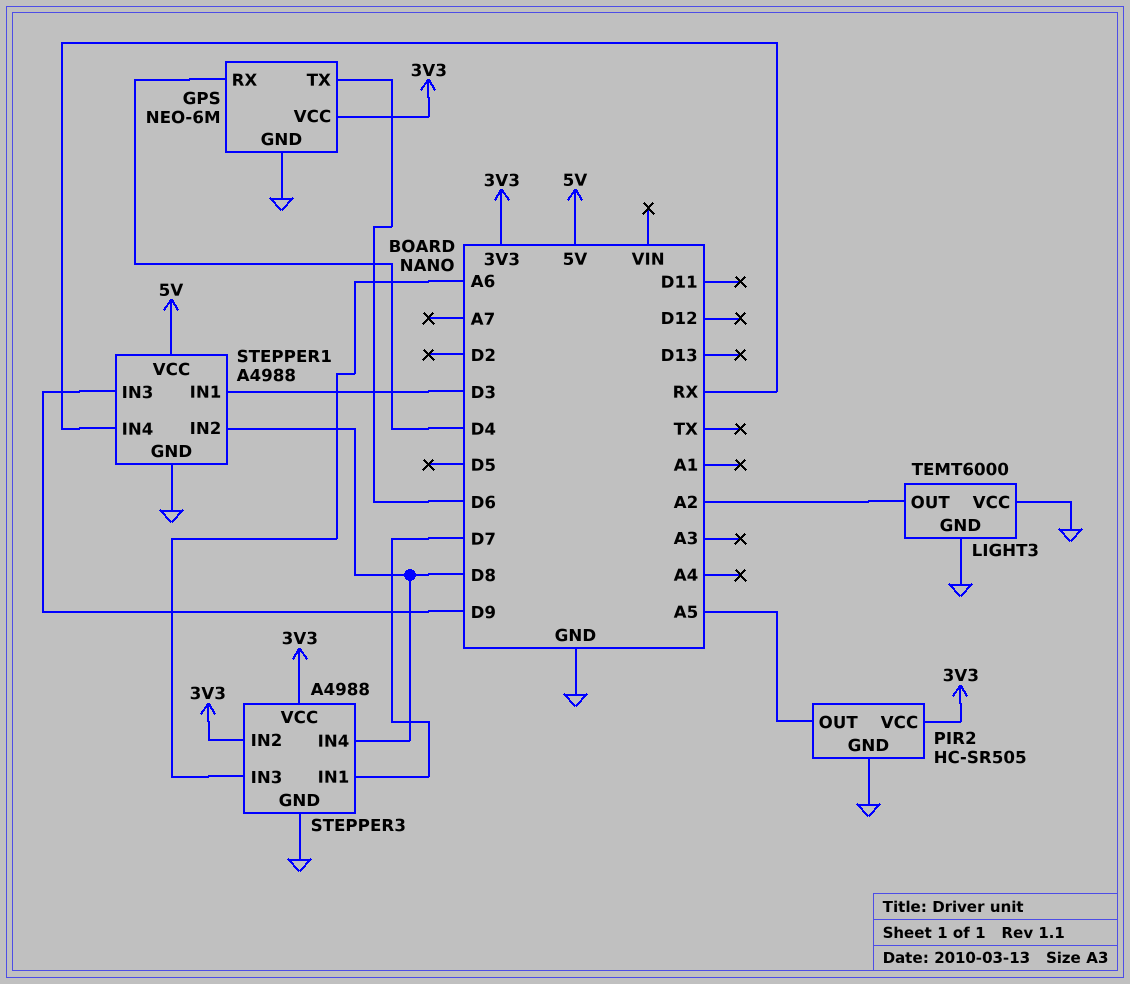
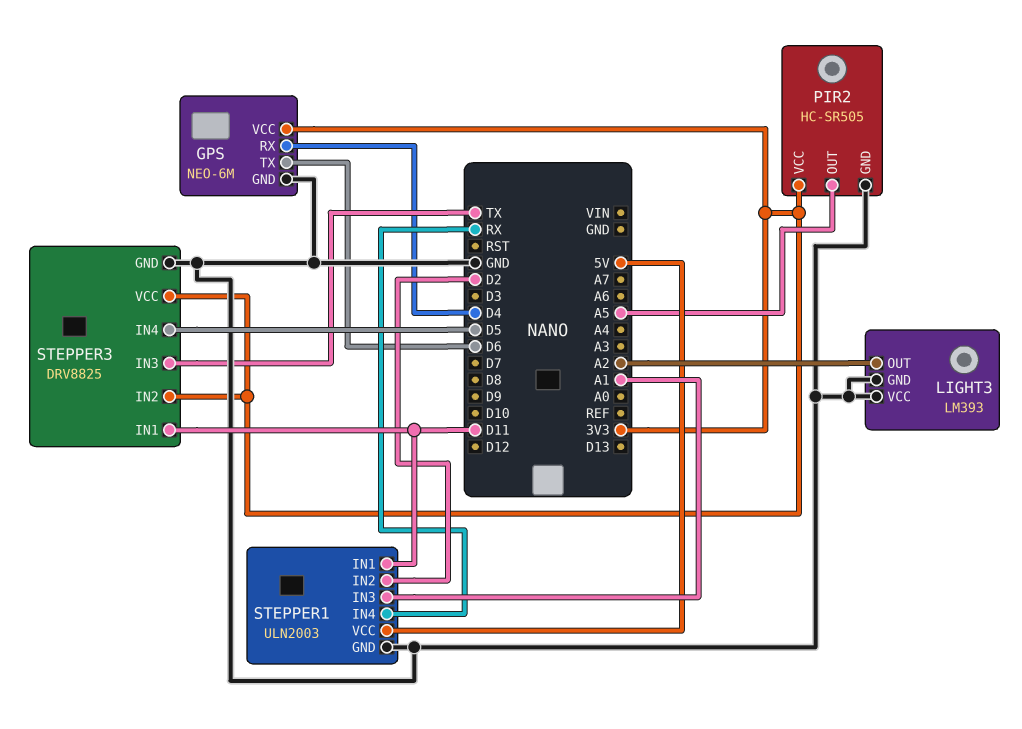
LIGHT3: TEMT6000 -> LM393
STEPPER1: A4988 -> ULN2003
STEPPER1 pin IN1: D3 -> D11
STEPPER1 pin IN2: D8 -> D2
STEPPER1 pin IN3: D9 -> A1
STEPPER3: A4988 -> DRV8825
STEPPER3 pin IN1: D7 -> D11
STEPPER3 pin IN3: A6 -> TX
STEPPER3 pin IN4: D8 -> D5

